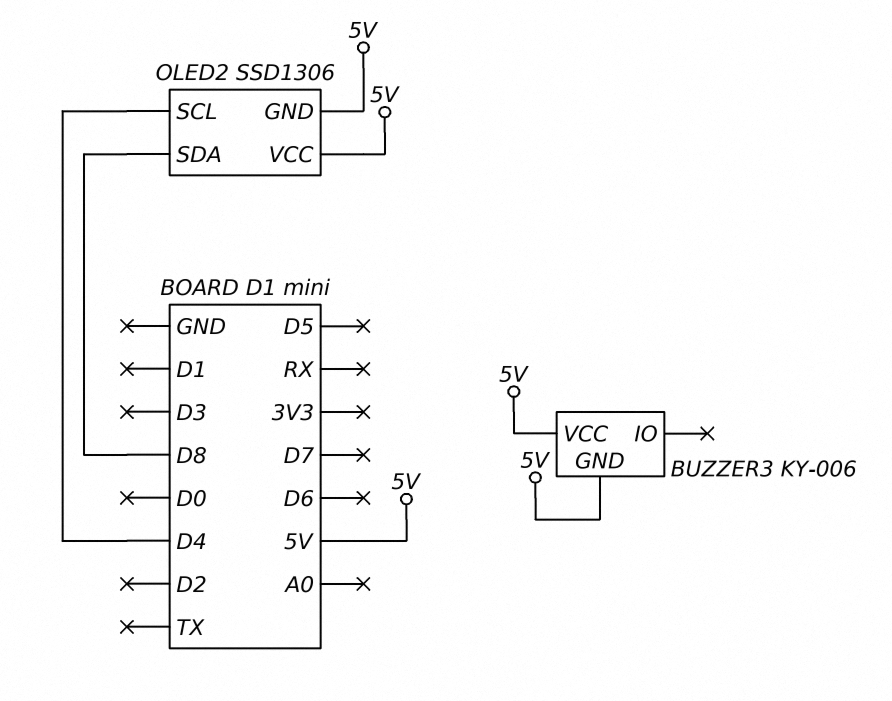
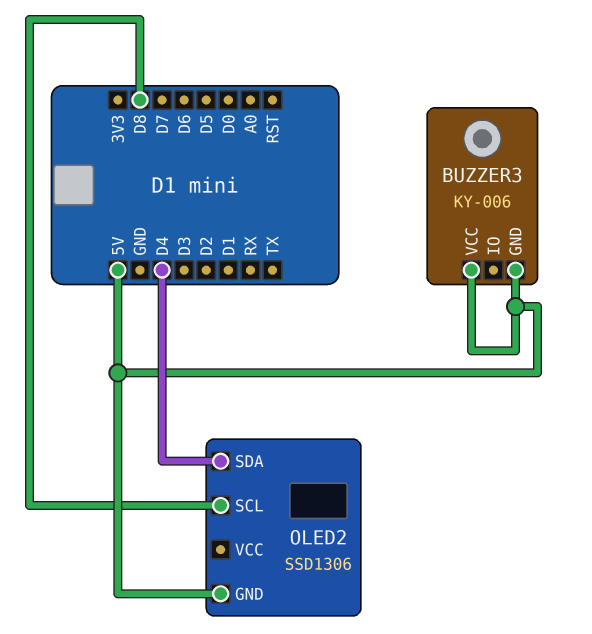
OLED2 pin SCL: D4 -> D8
OLED2 pin SDA: D8 -> D4
OLED2 pin VCC: 5V -> none

